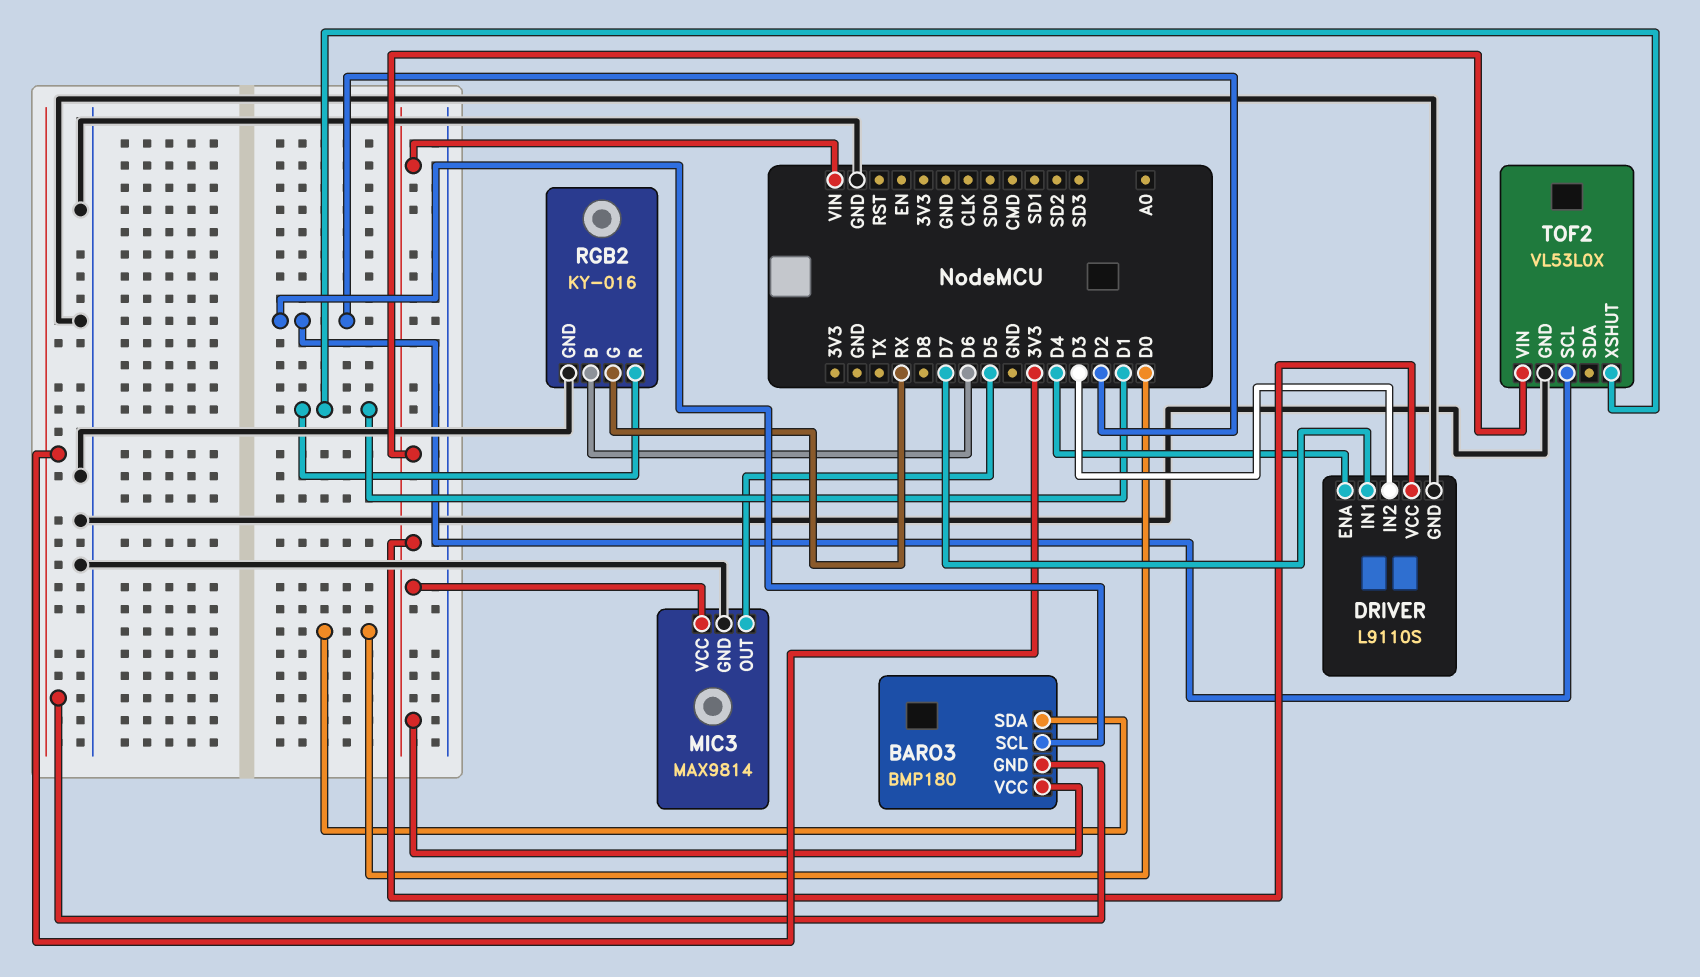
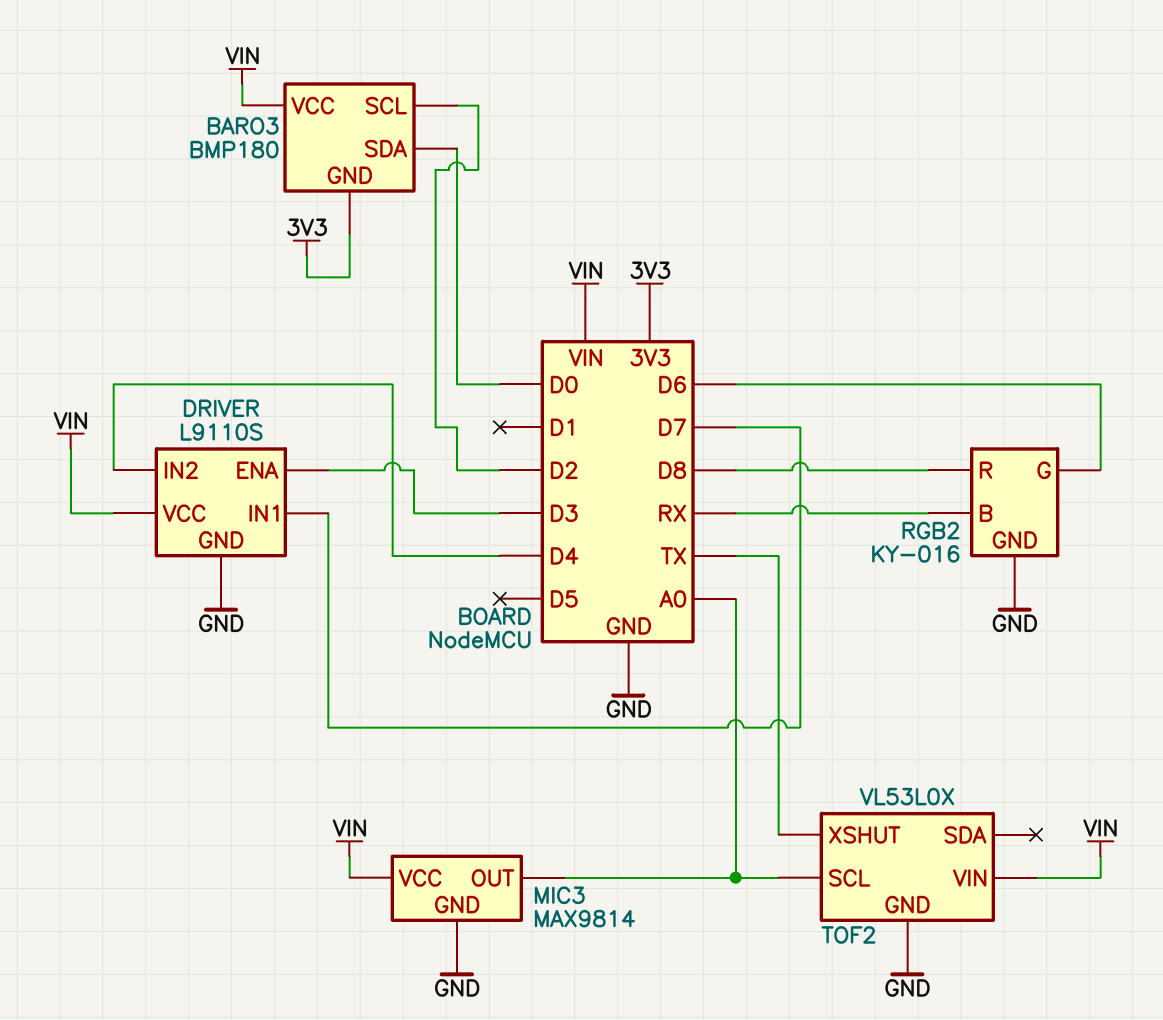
DRIVER pin ENA: D4 -> D3
DRIVER pin IN2: D3 -> D4
MIC3 pin OUT: D5 -> A0
RGB2 pin B: D6 -> RX
RGB2 pin G: RX -> D6
RGB2 pin R: D1 -> D8
TOF2 pin SCL: D2 -> A0
TOF2 pin XSHUT: D1 -> TX

